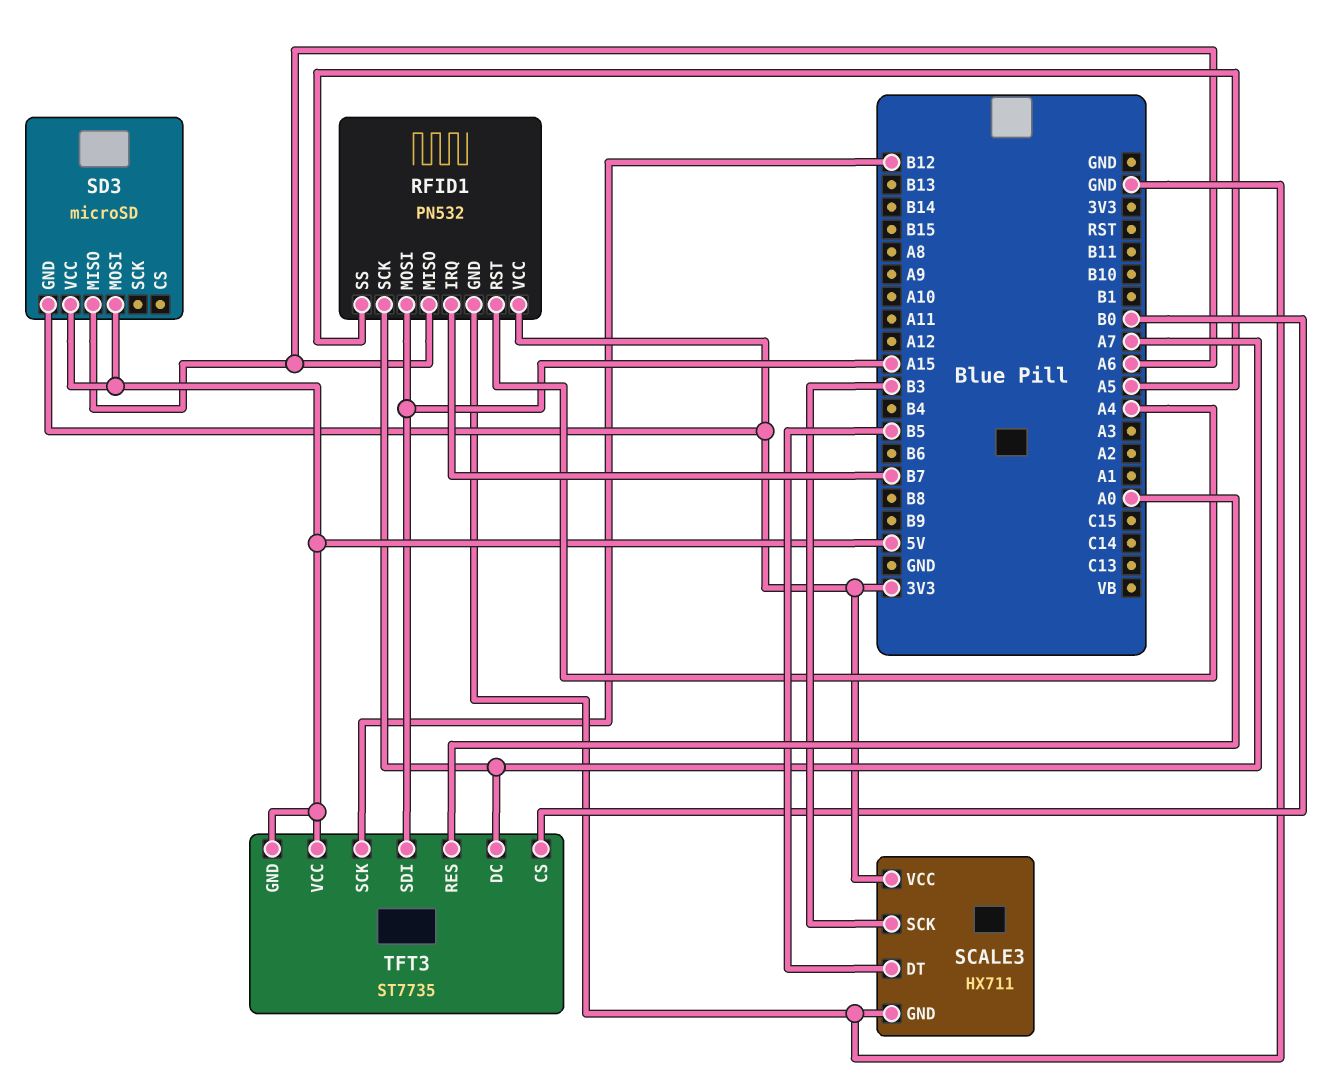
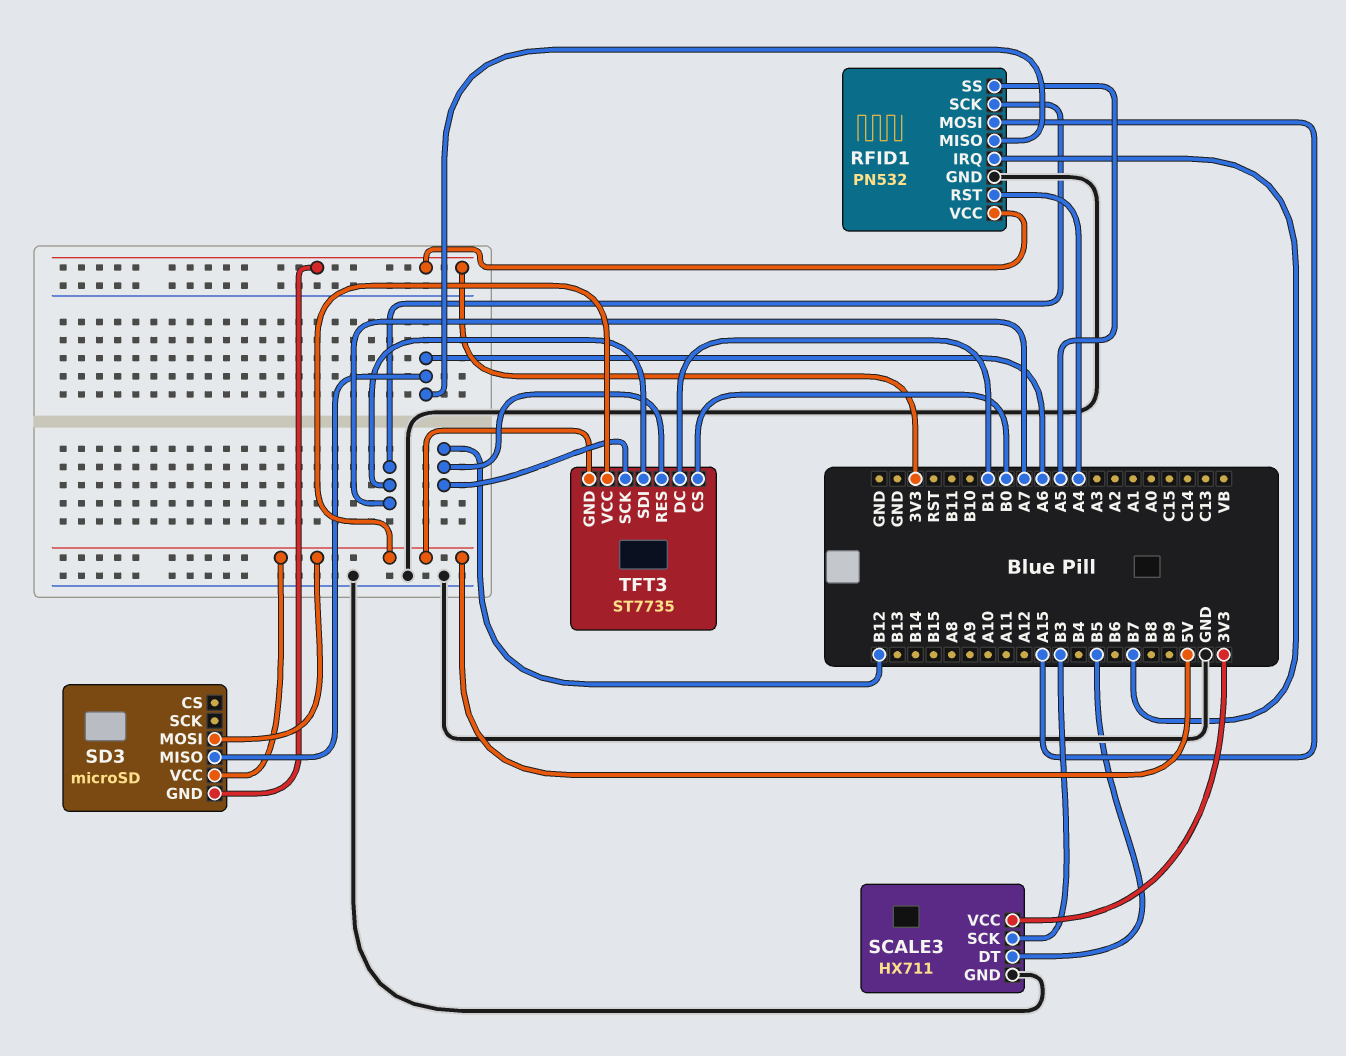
TFT3 pin DC: A7 -> B1
TFT3 pin RES: A0 -> B12
TFT3 pin SDI: A15 -> A7

